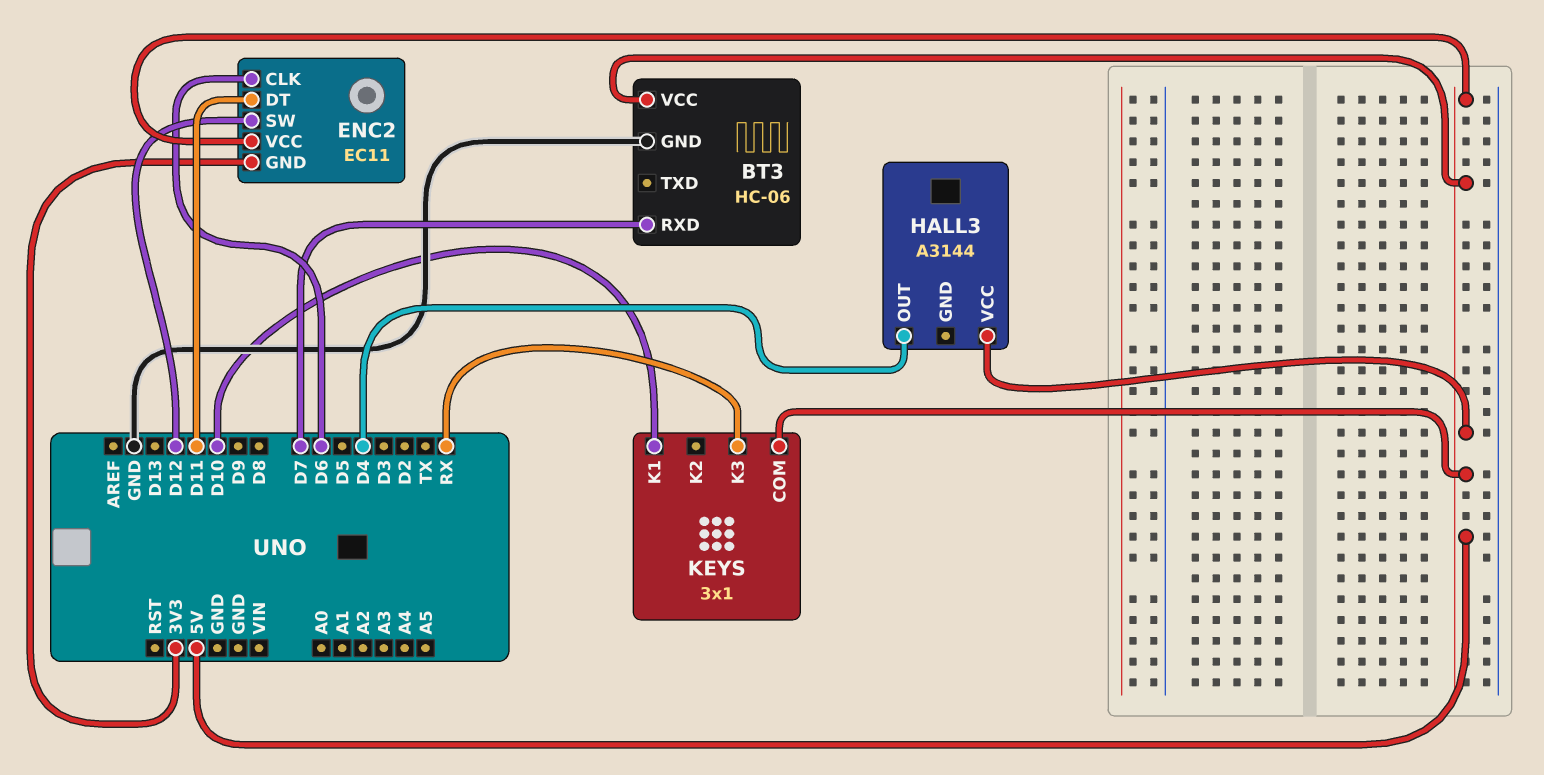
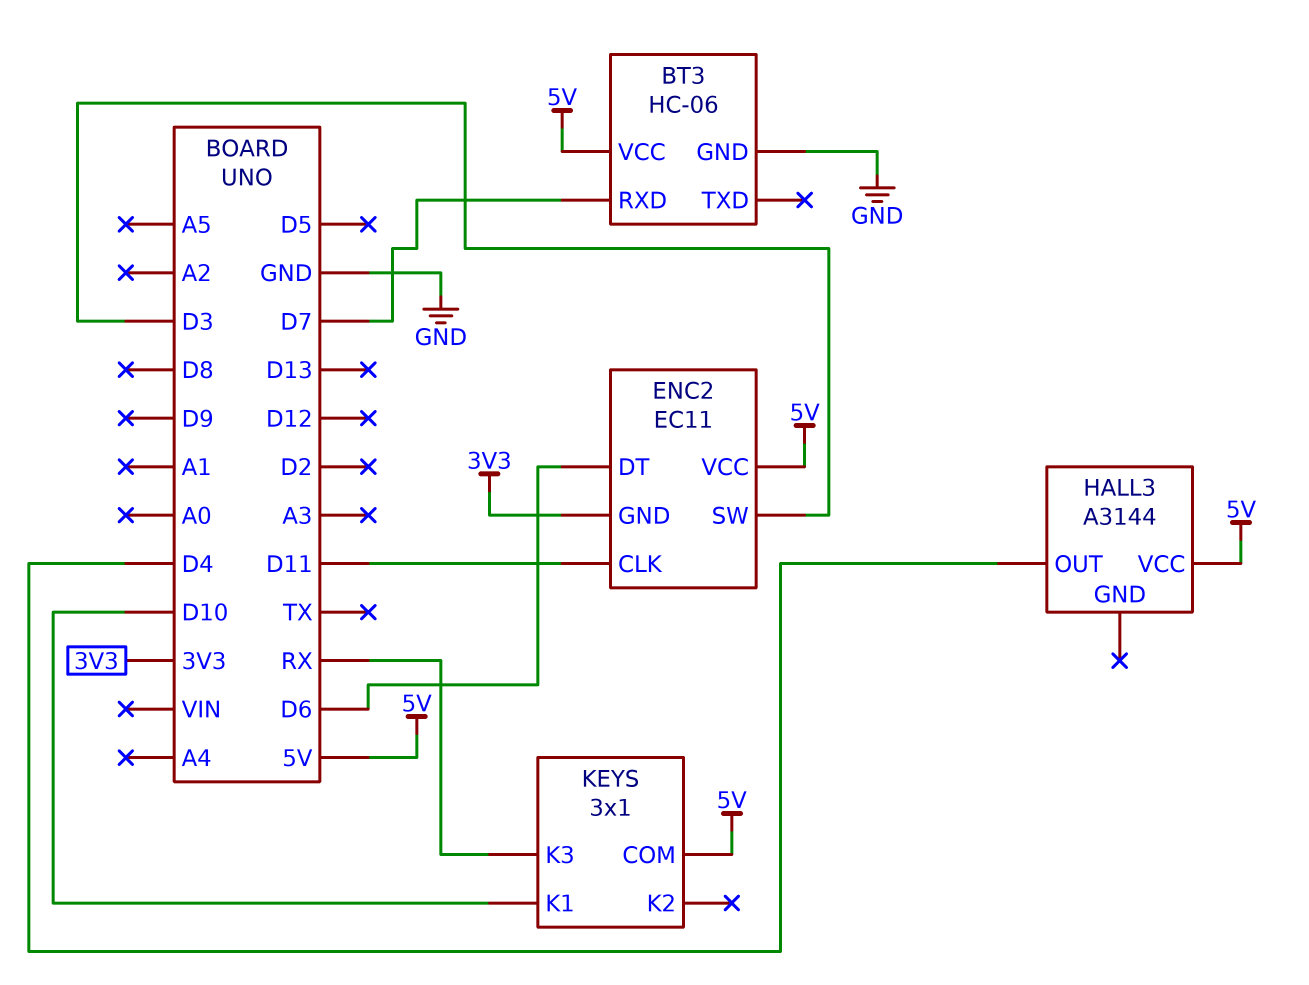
ENC2 pin CLK: D6 -> D11
ENC2 pin DT: D11 -> D6
ENC2 pin SW: D12 -> D3

